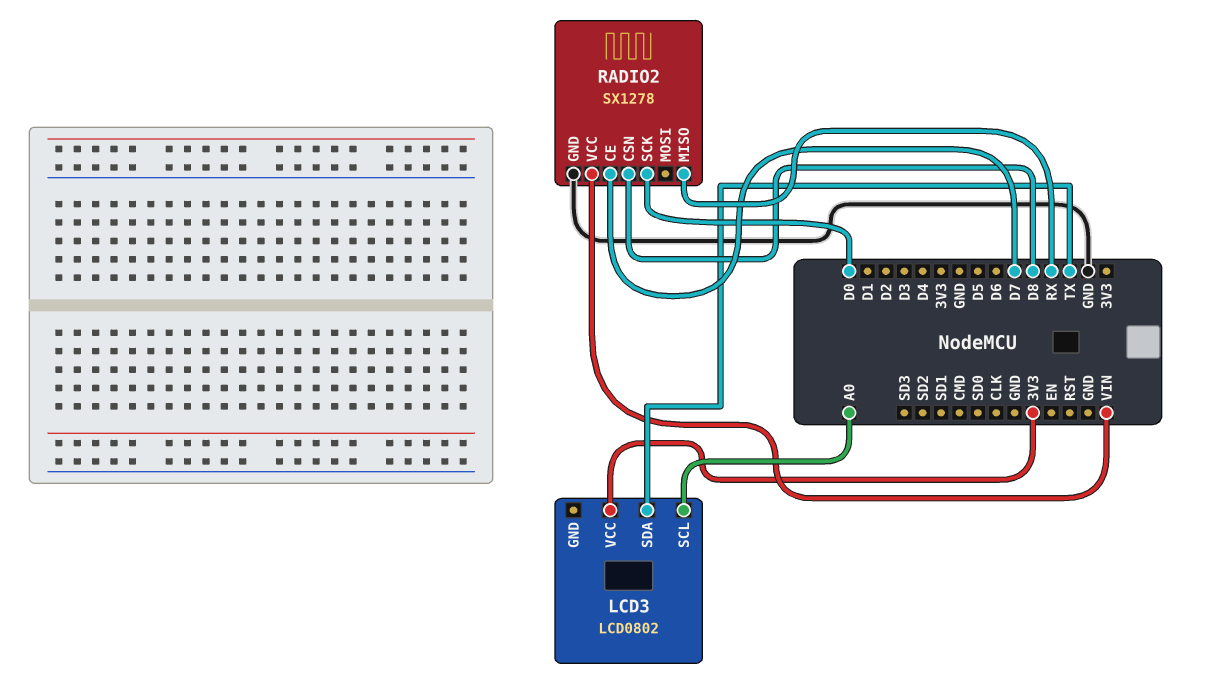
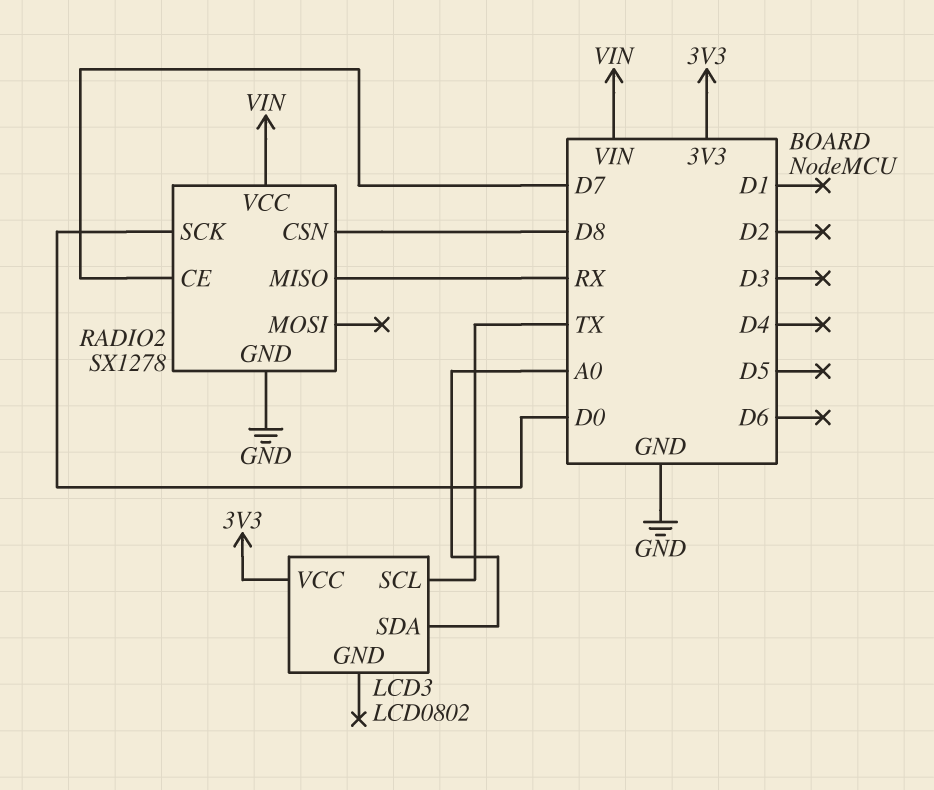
LCD3 pin SCL: A0 -> TX
LCD3 pin SDA: TX -> A0

